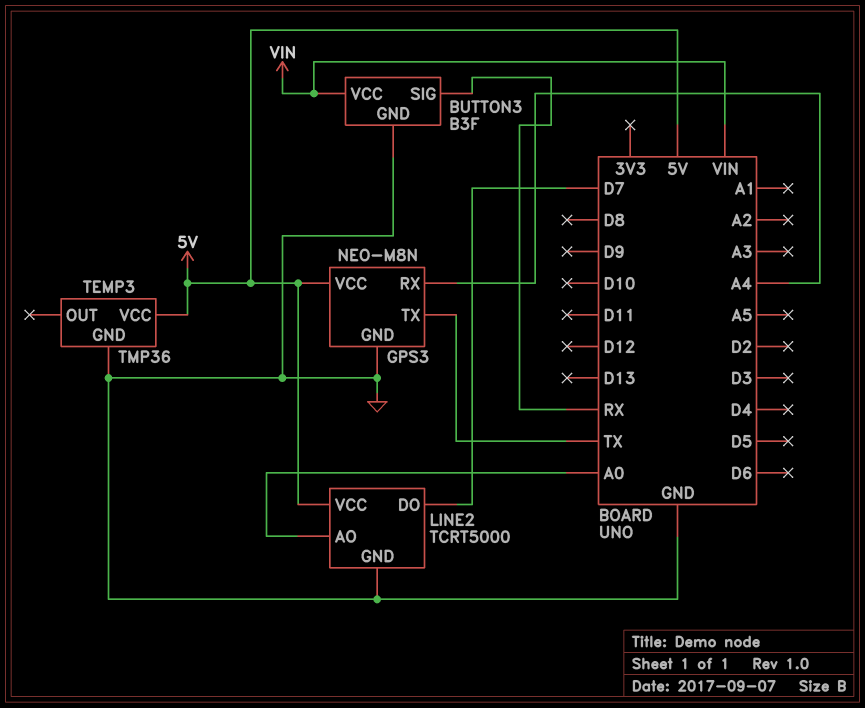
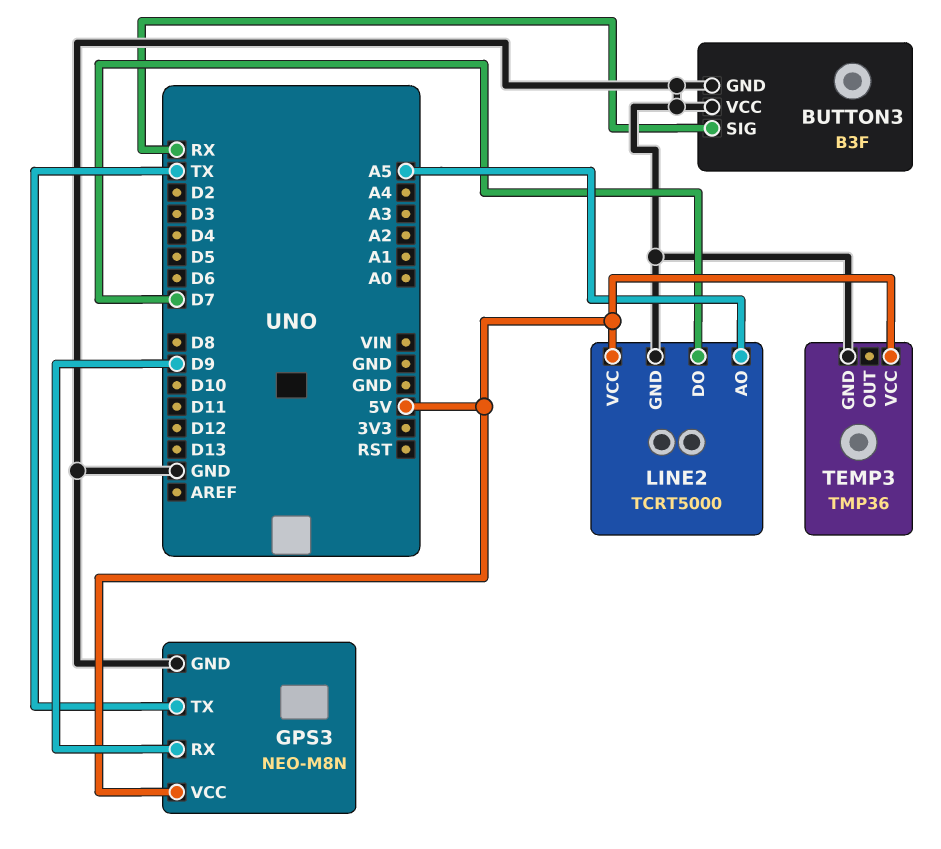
BUTTON3 pin VCC: VIN -> GND
GPS3 pin RX: A4 -> D9
LINE2 pin AO: A0 -> A5

